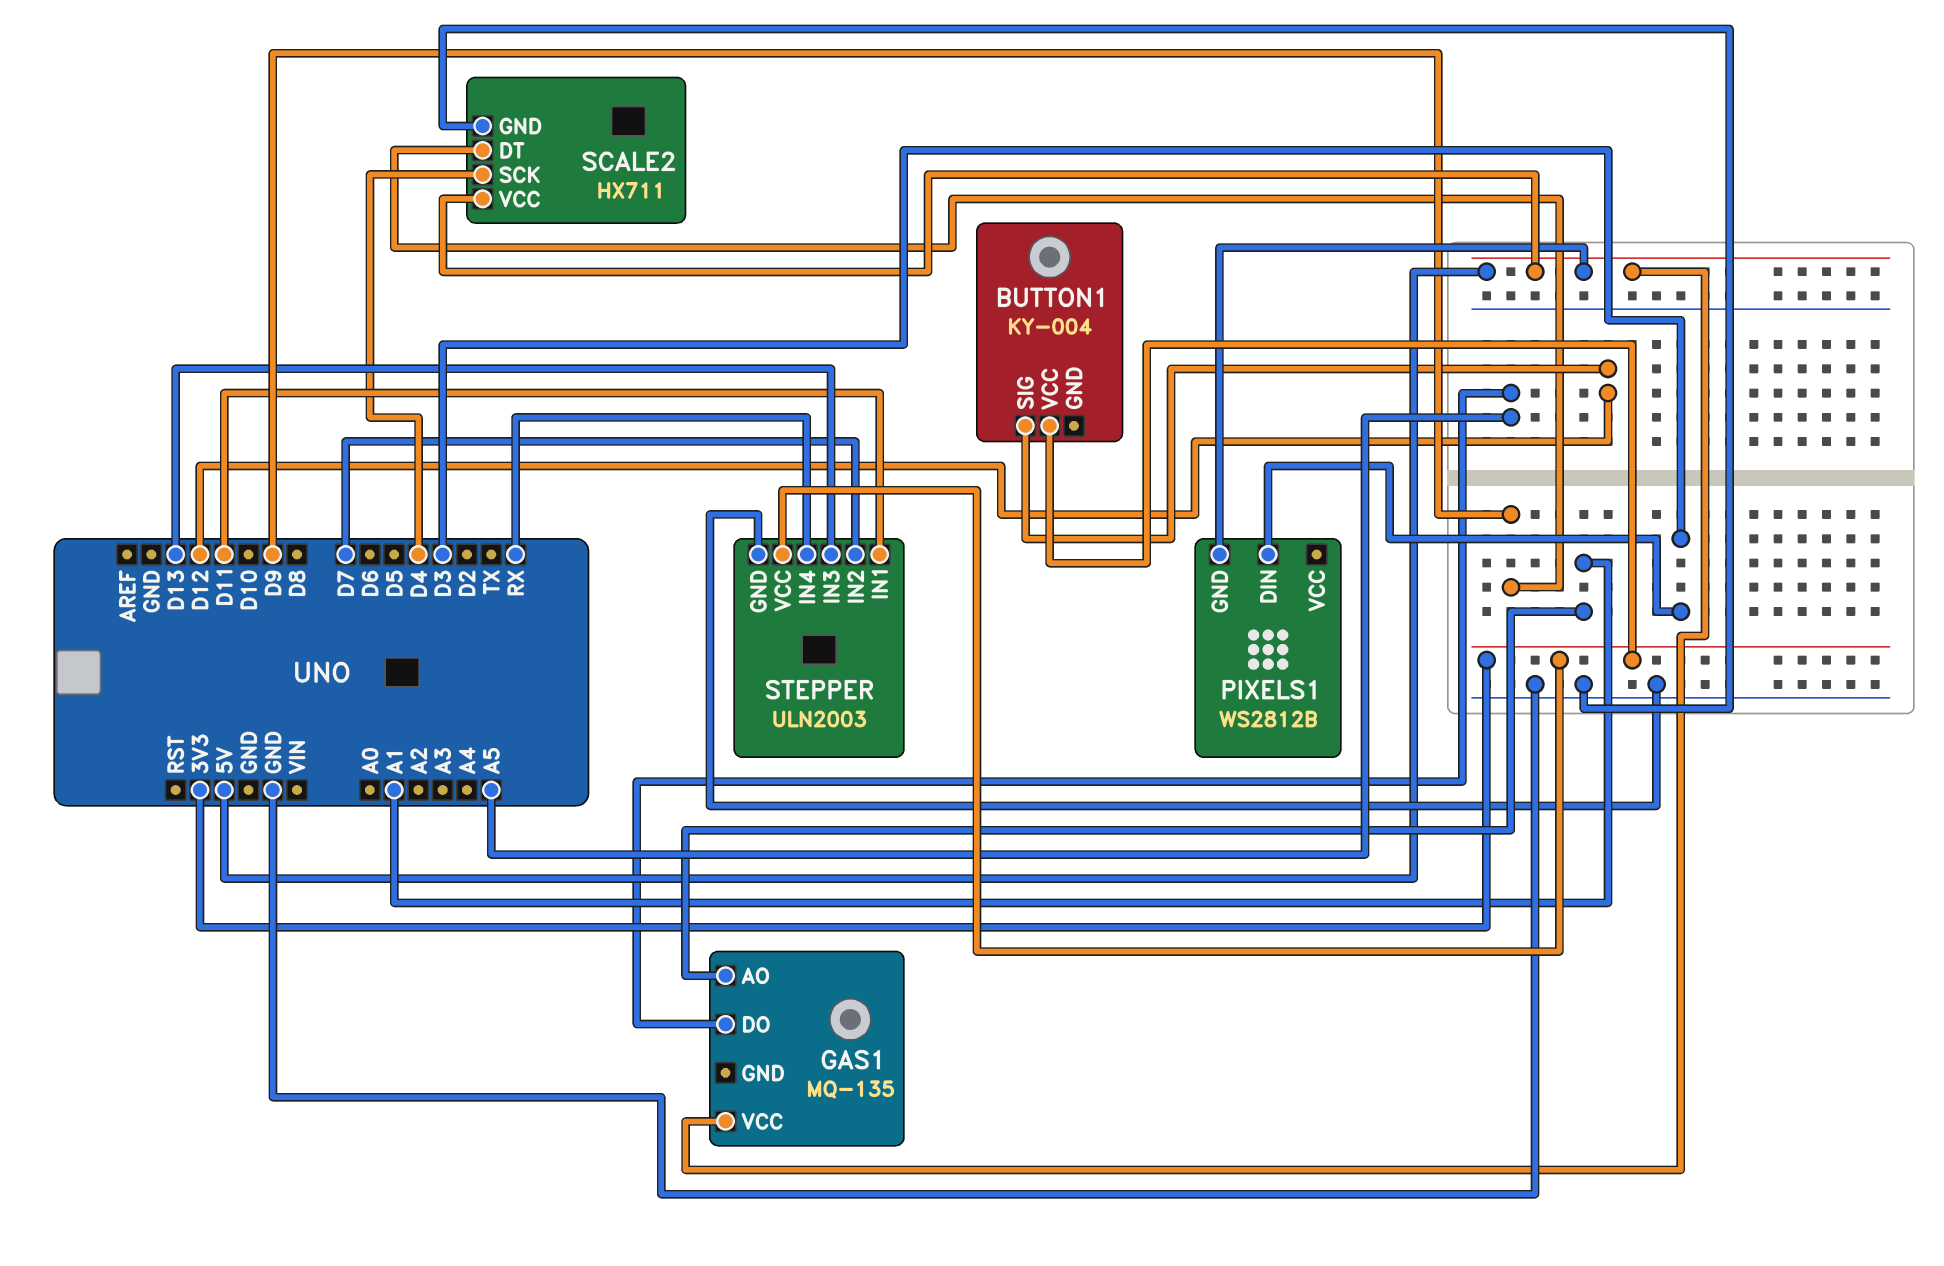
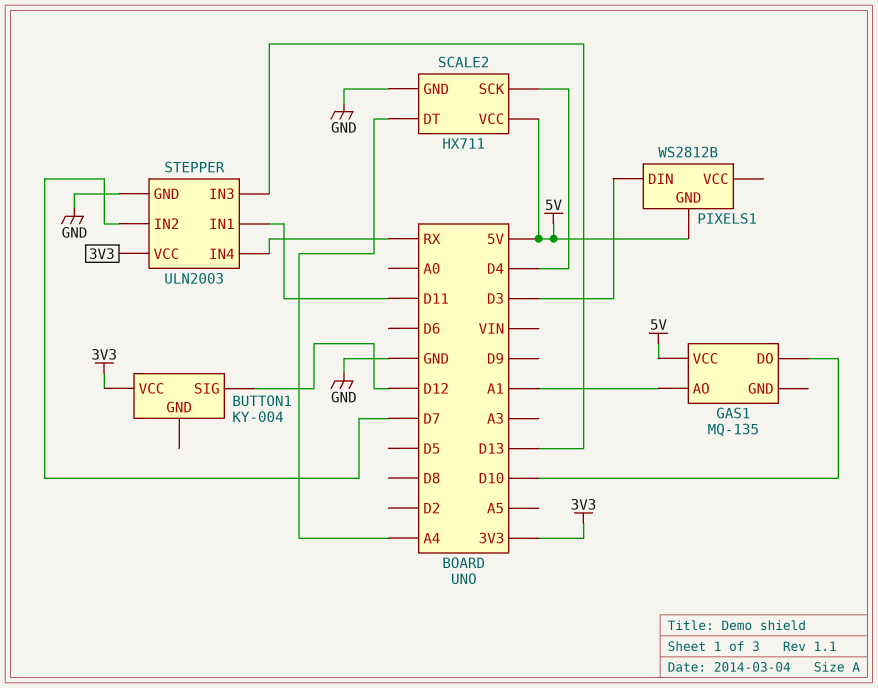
GAS1 pin DO: A5 -> D10
SCALE2 pin DT: D9 -> A4

